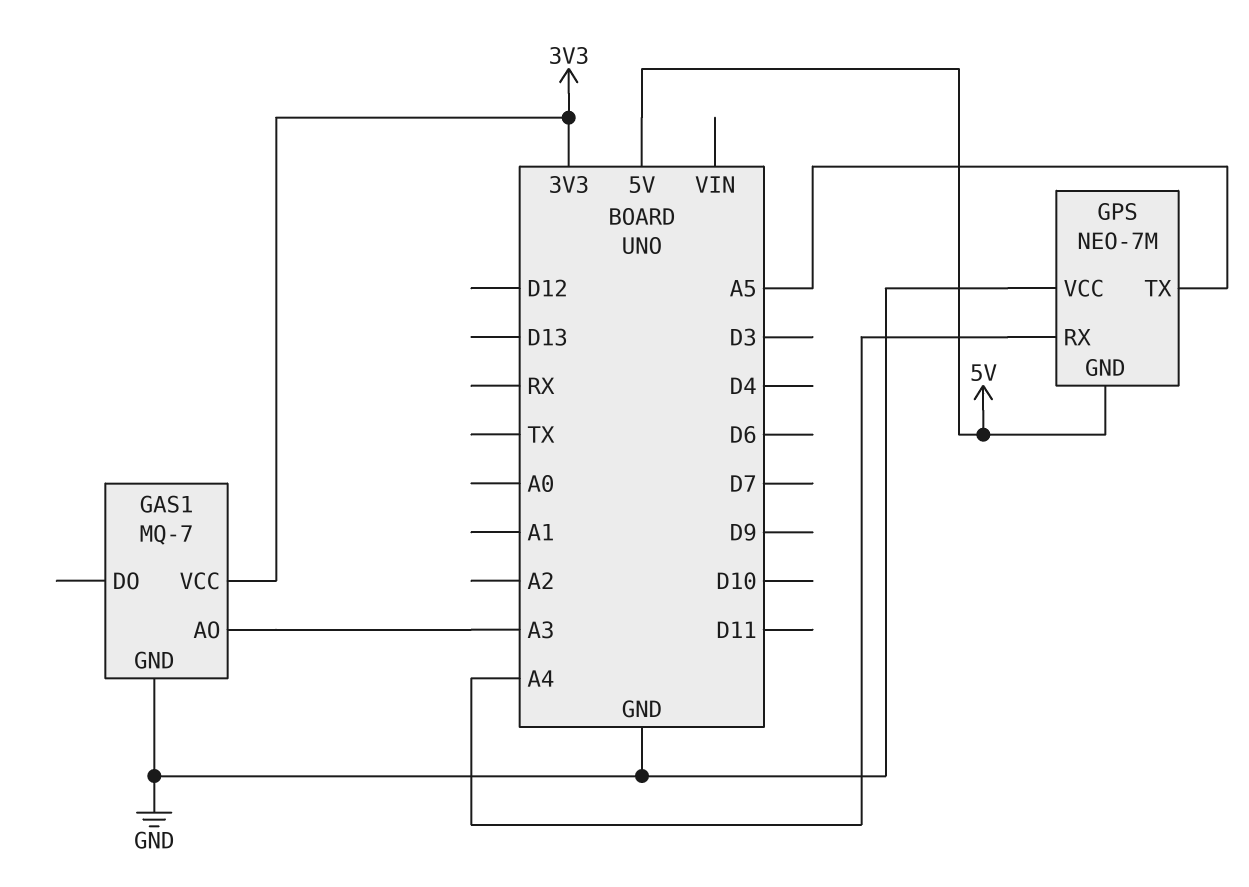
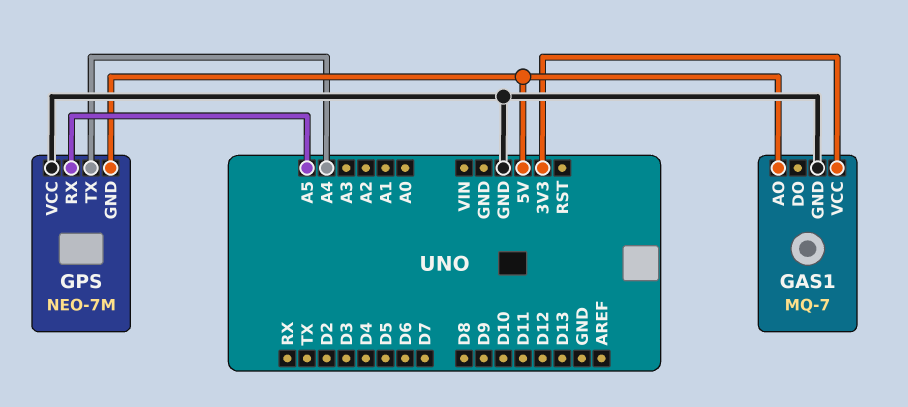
GAS1 pin AO: A3 -> 5V
GPS pin RX: A4 -> A5
GPS pin TX: A5 -> A4

